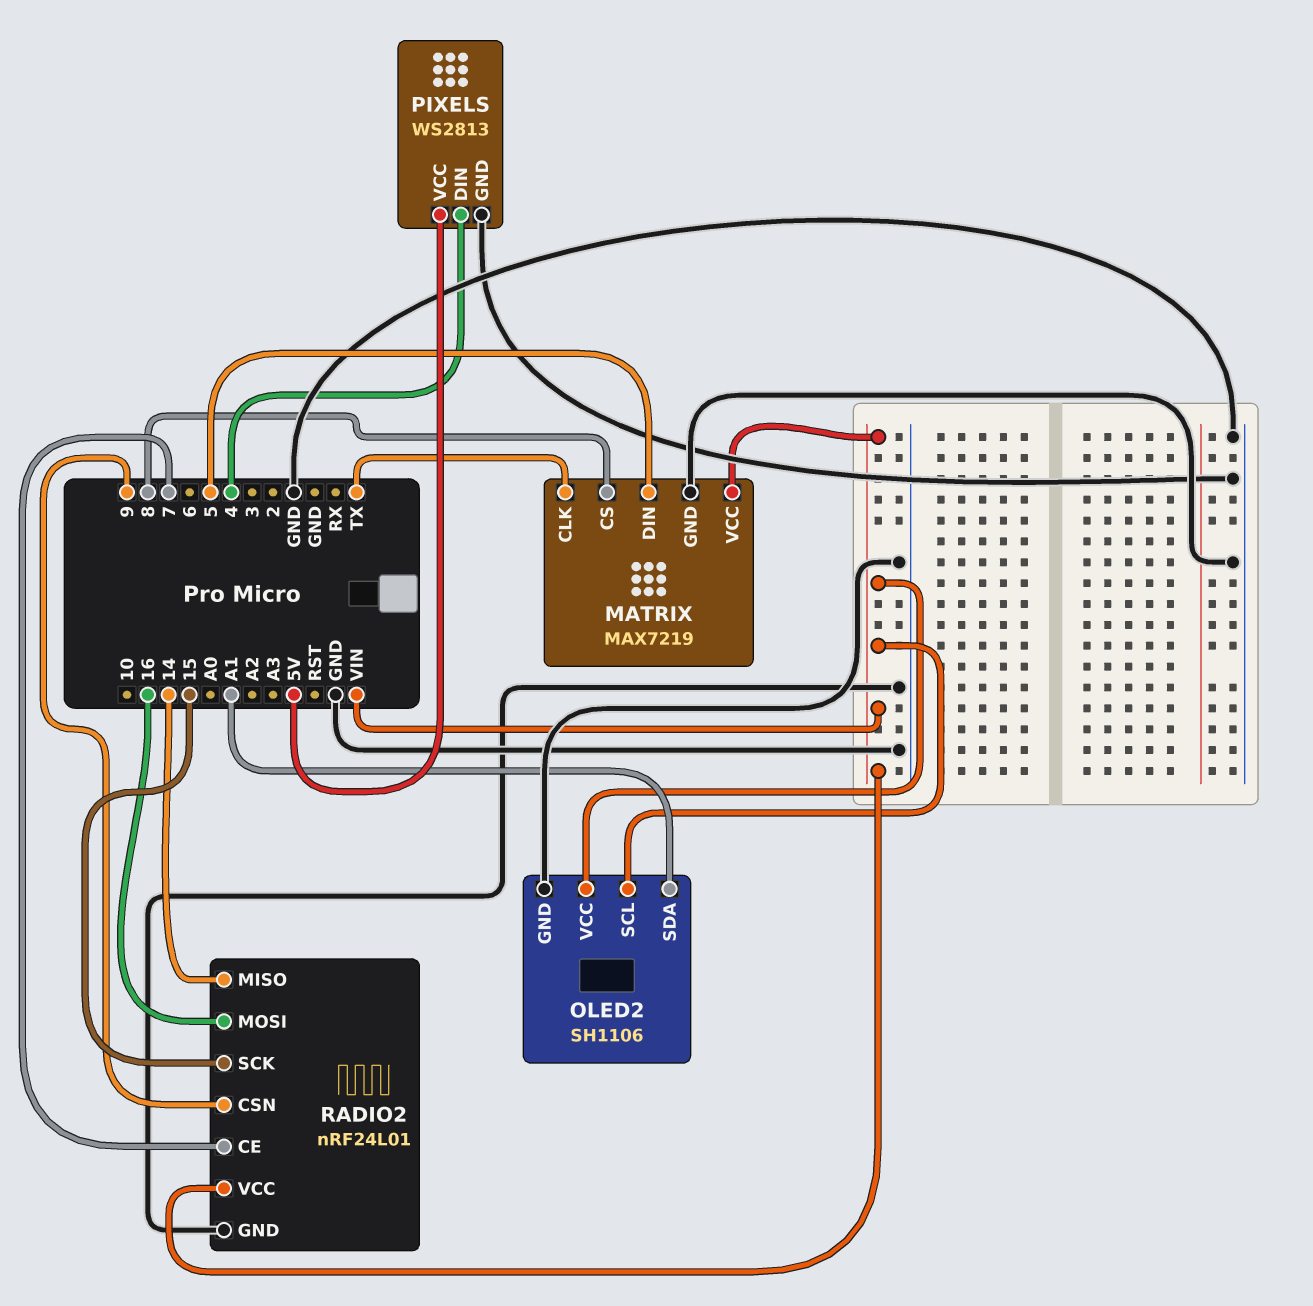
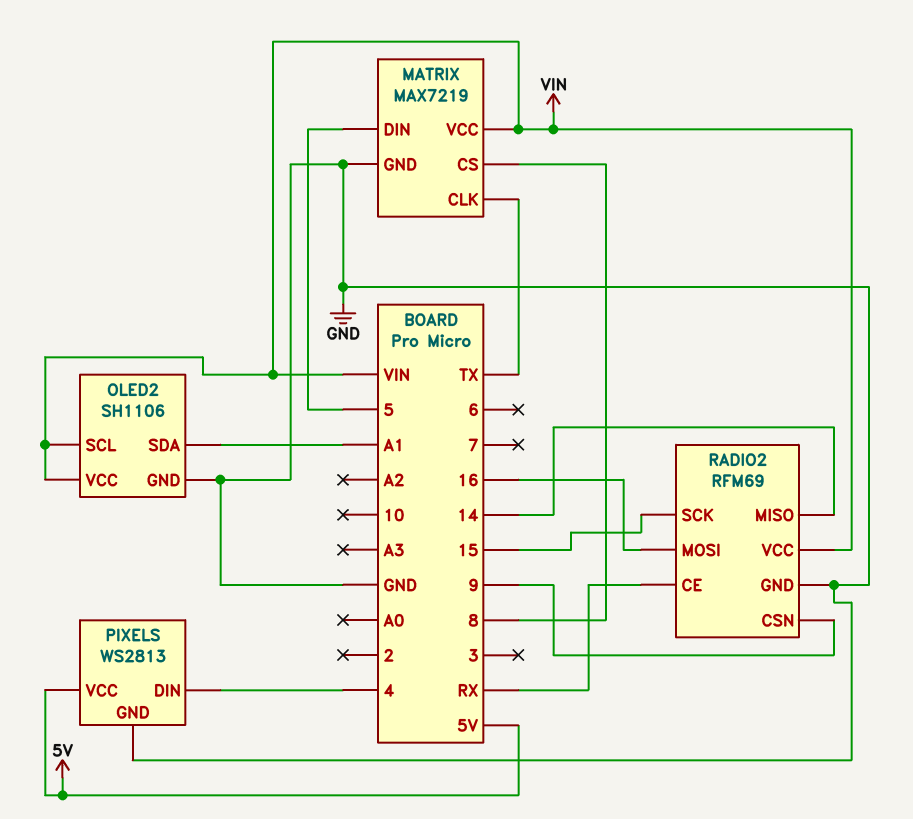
RADIO2: nRF24L01 -> RFM69
RADIO2 pin CE: 7 -> RX

